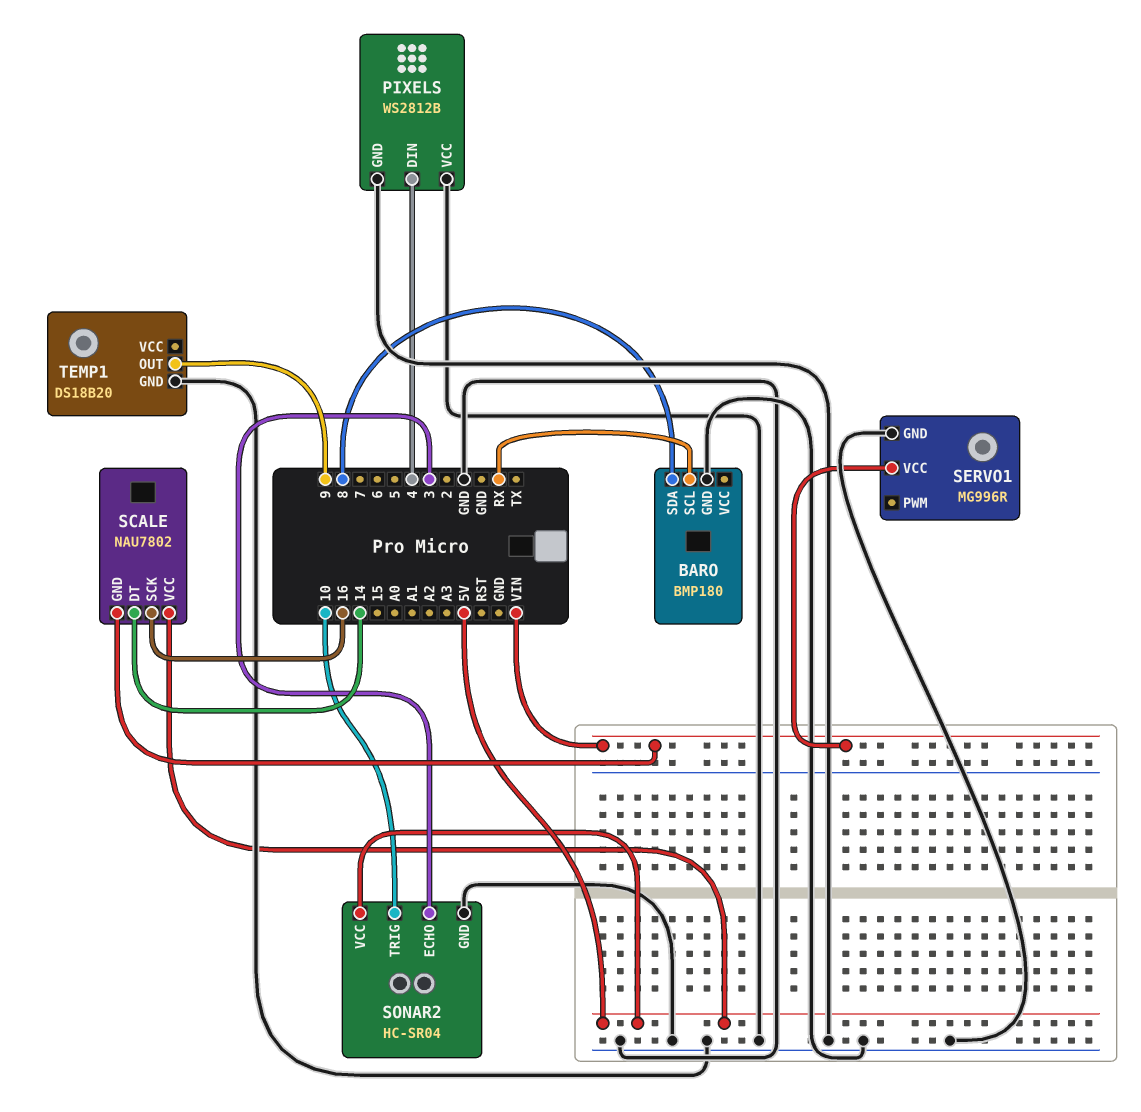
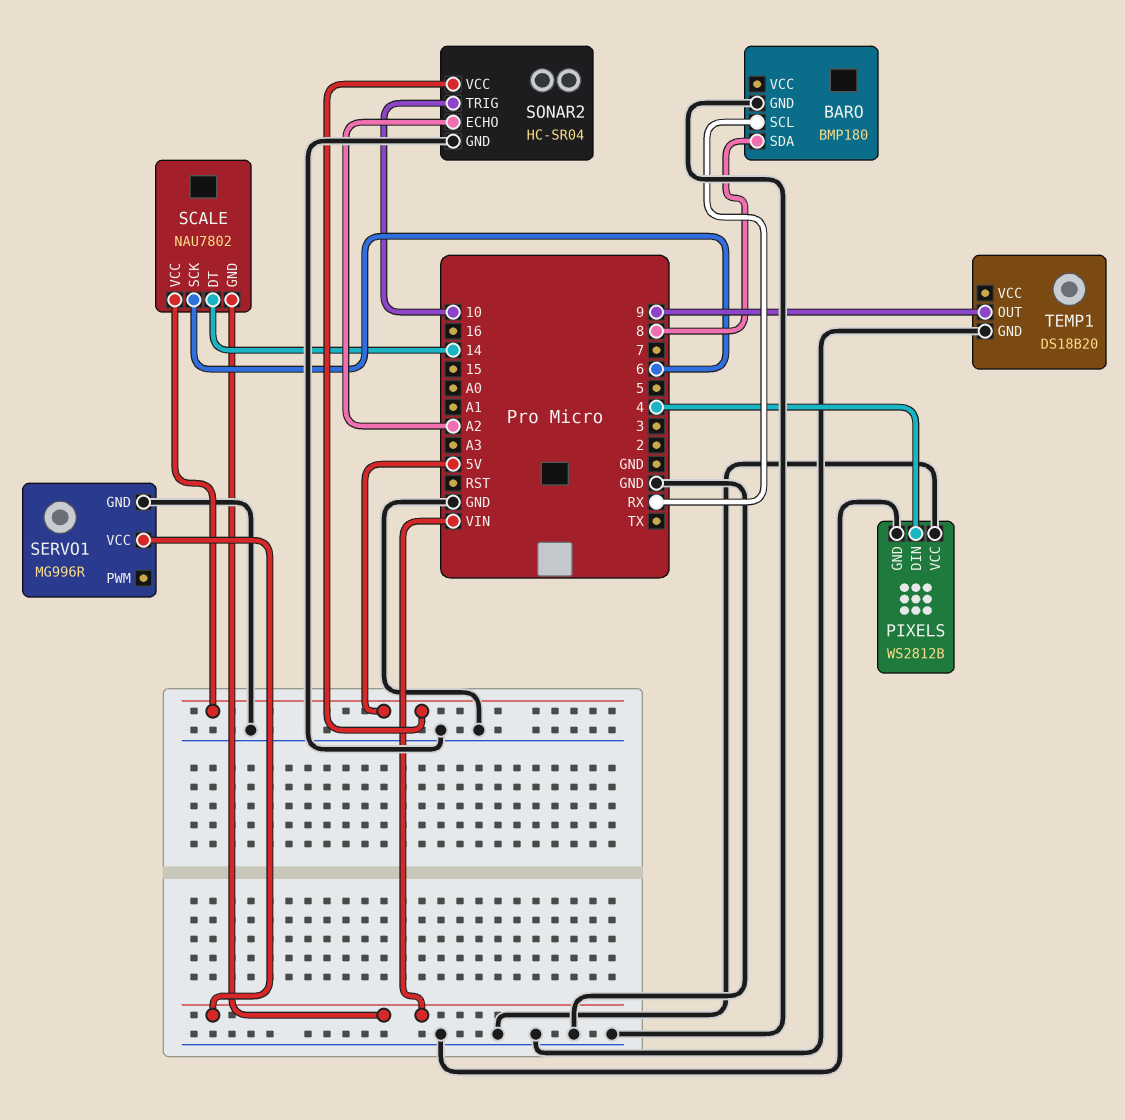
SCALE pin SCK: 16 -> 6
SONAR2 pin ECHO: 3 -> A2

